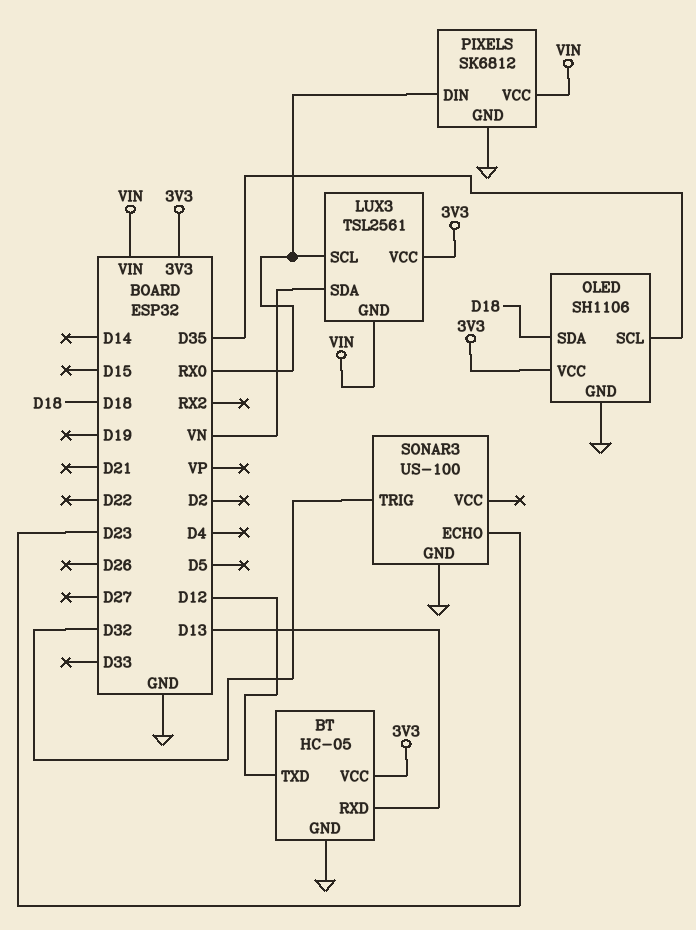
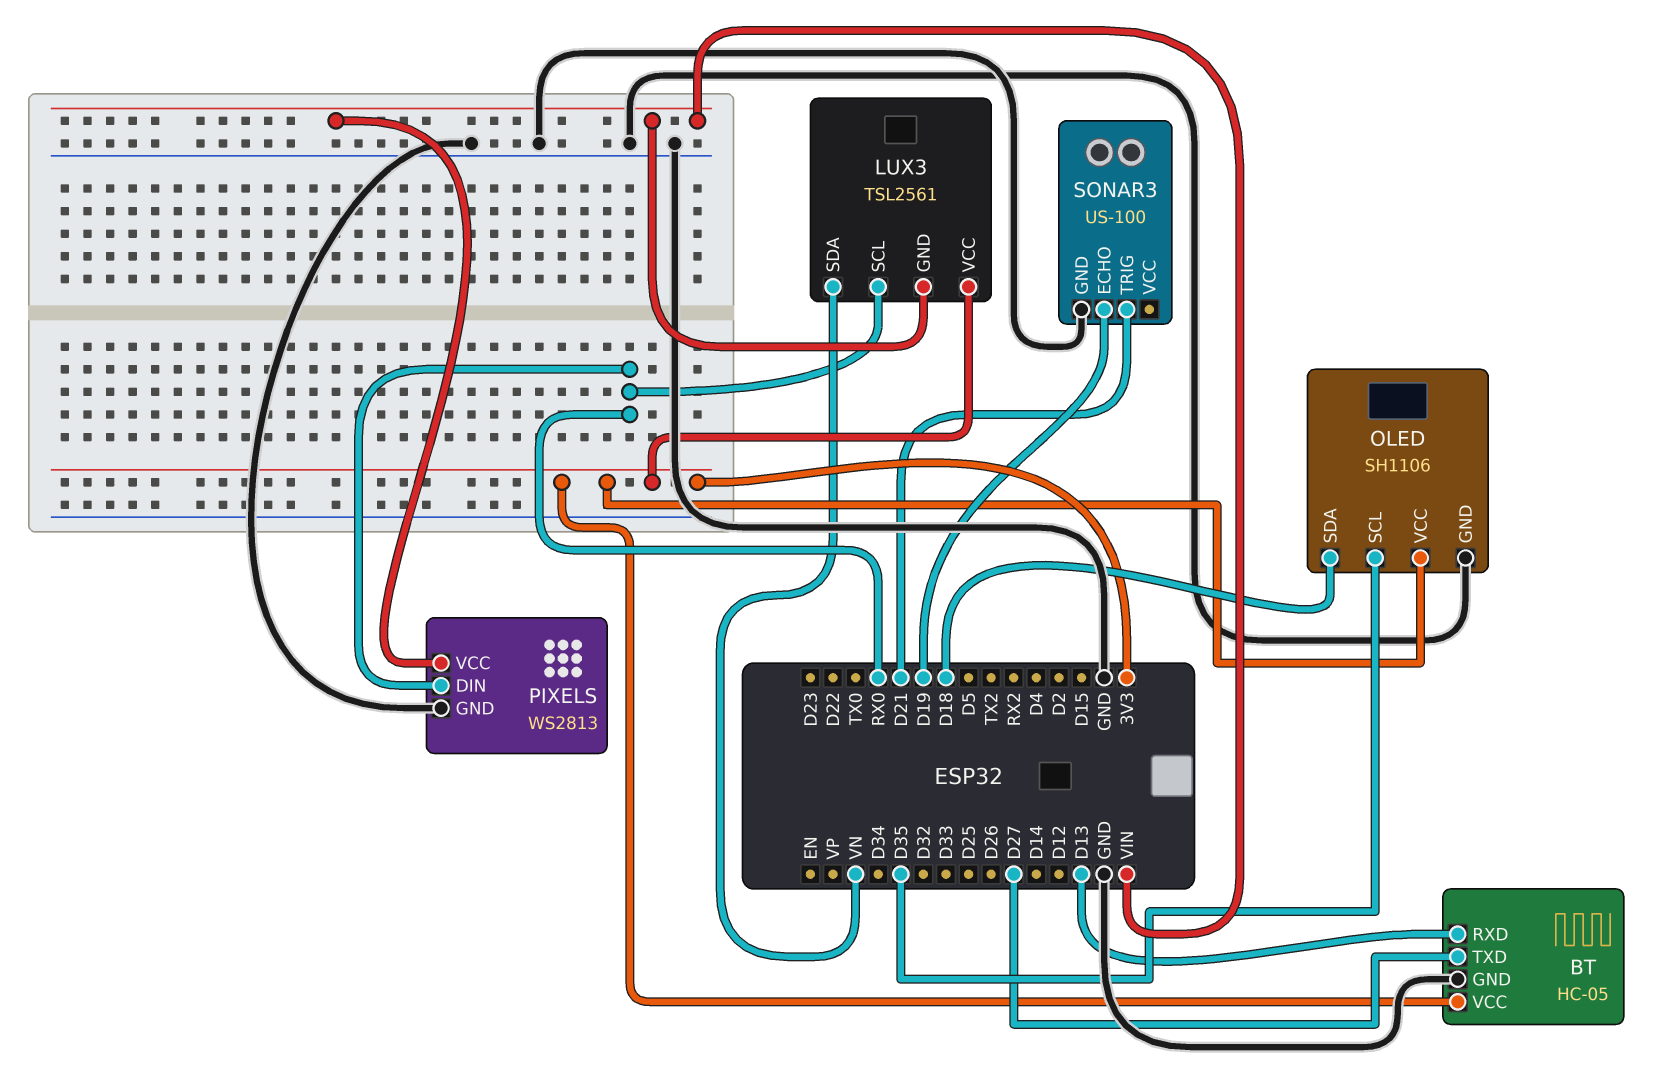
BT pin TXD: D12 -> D27
PIXELS: SK6812 -> WS2813
SONAR3 pin ECHO: D23 -> D19
SONAR3 pin TRIG: D32 -> D21

